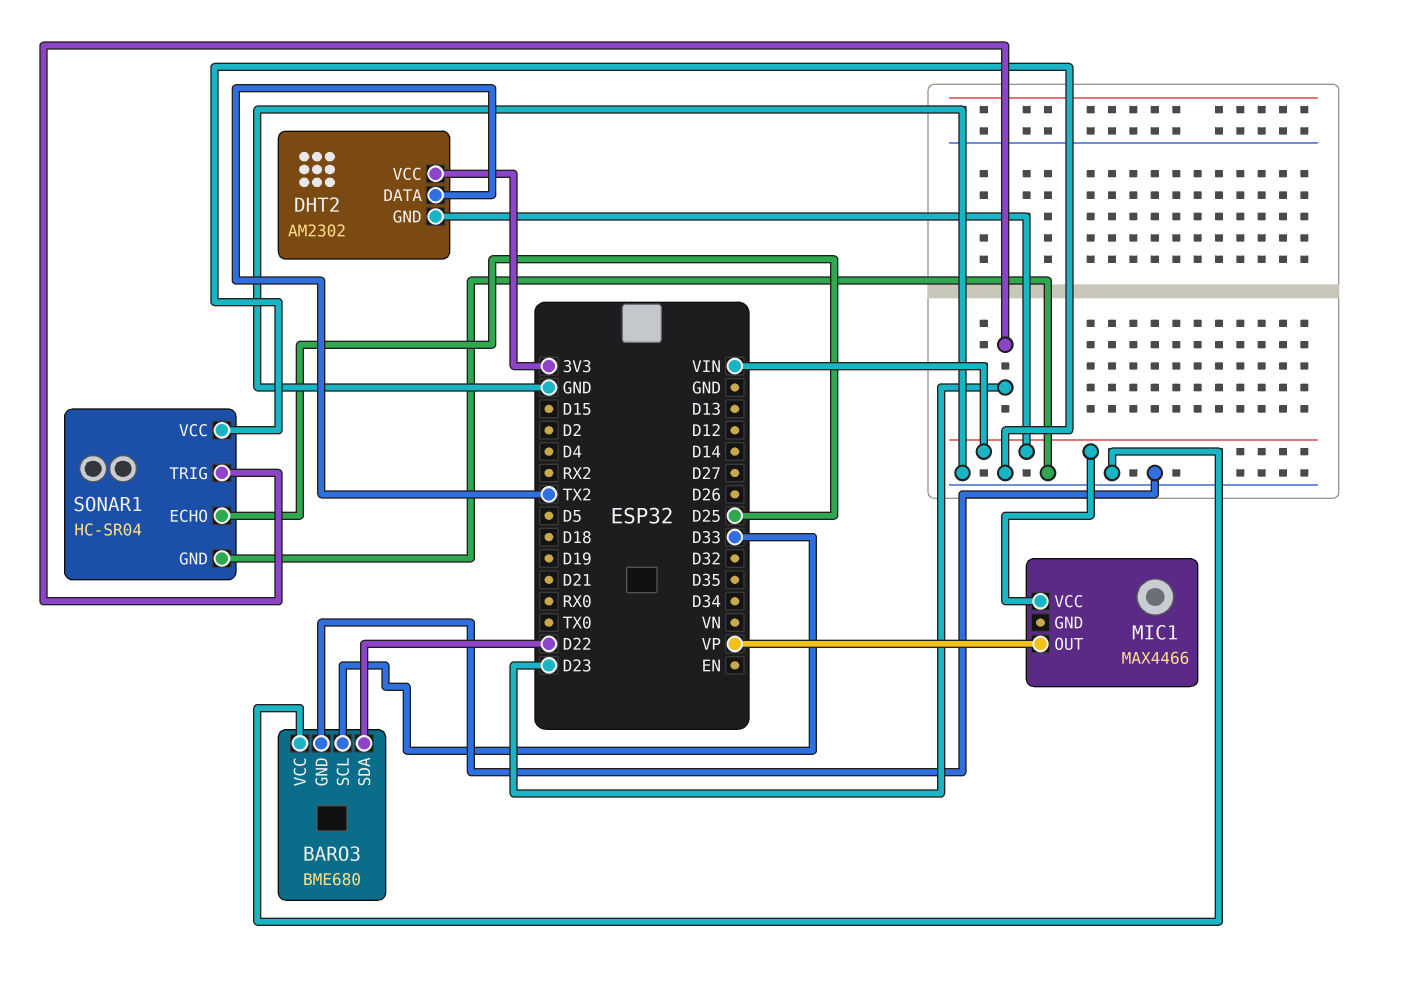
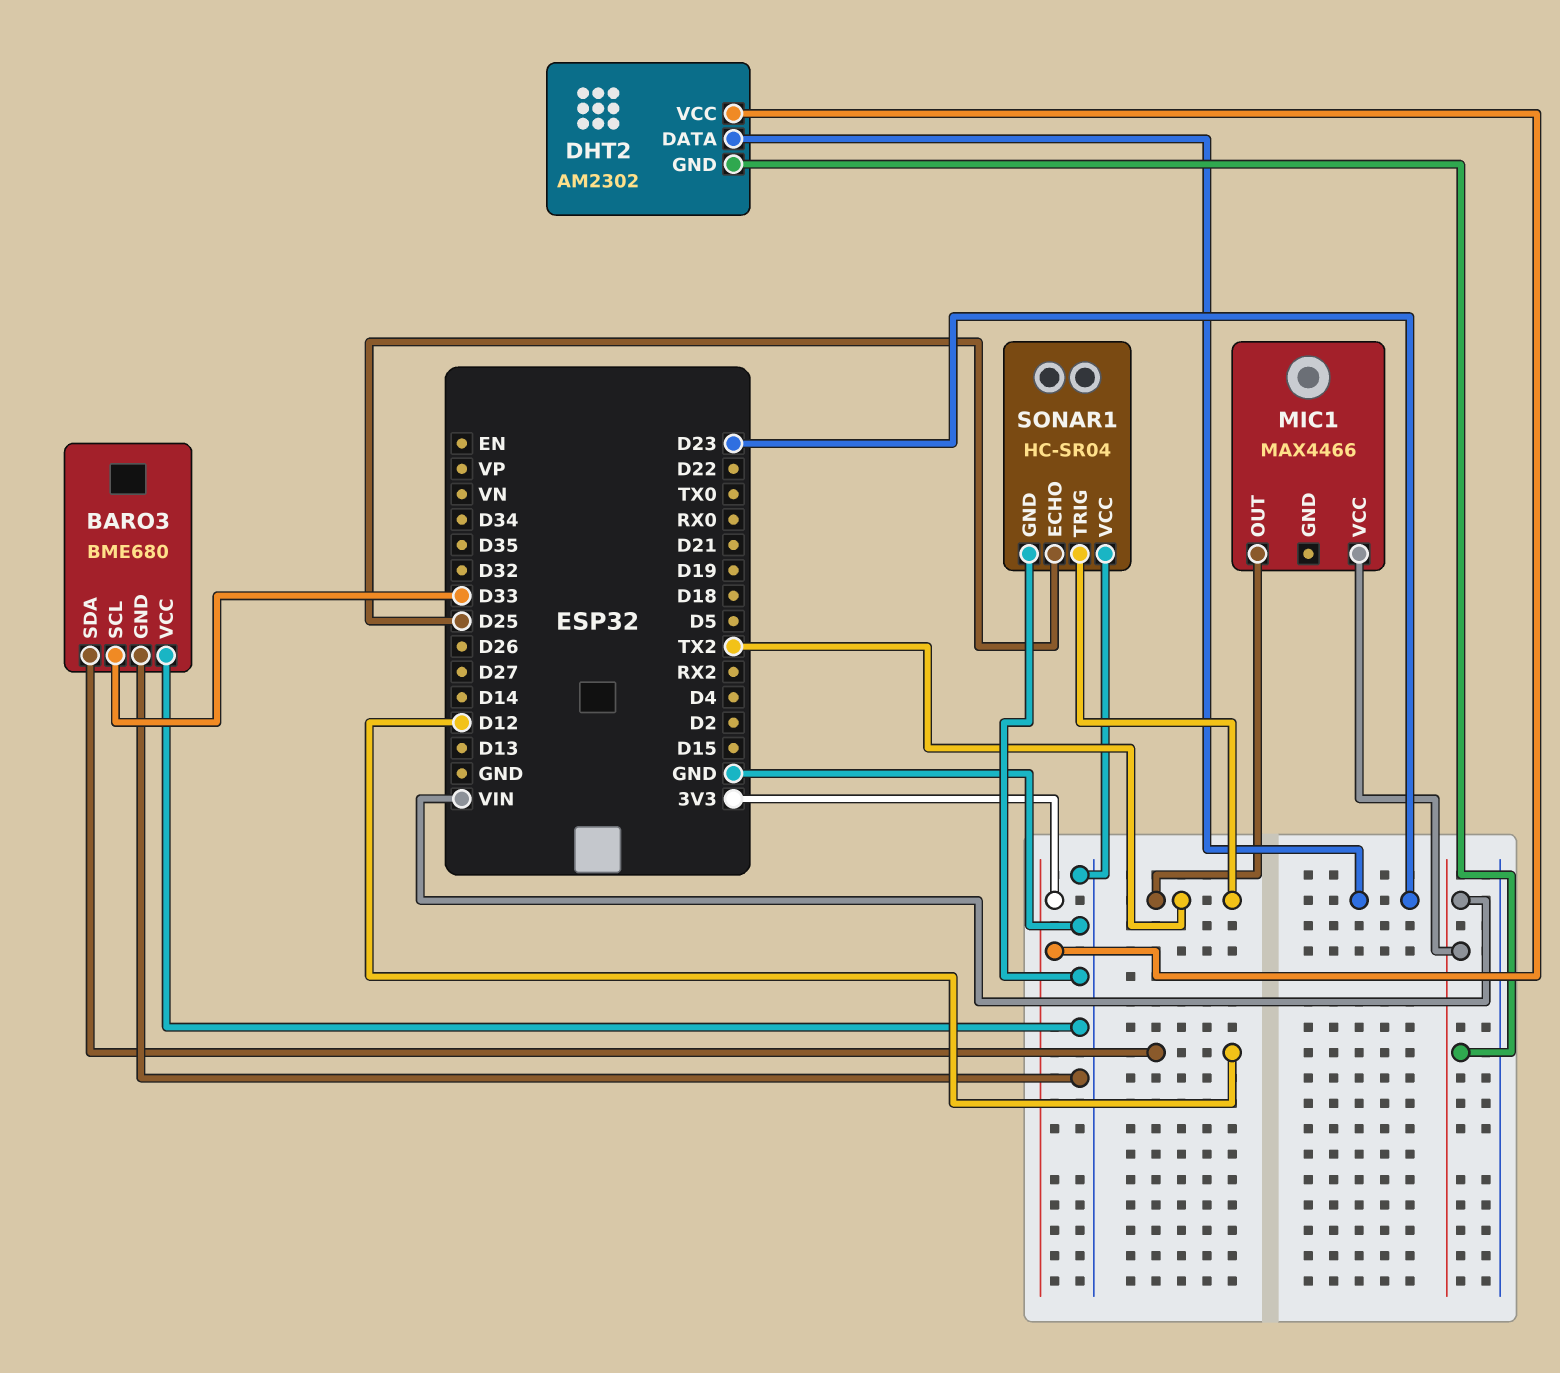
BARO3 pin SDA: D22 -> D12
DHT2 pin DATA: TX2 -> D23
MIC1 pin OUT: VP -> TX2
SONAR1 pin TRIG: D23 -> TX2

